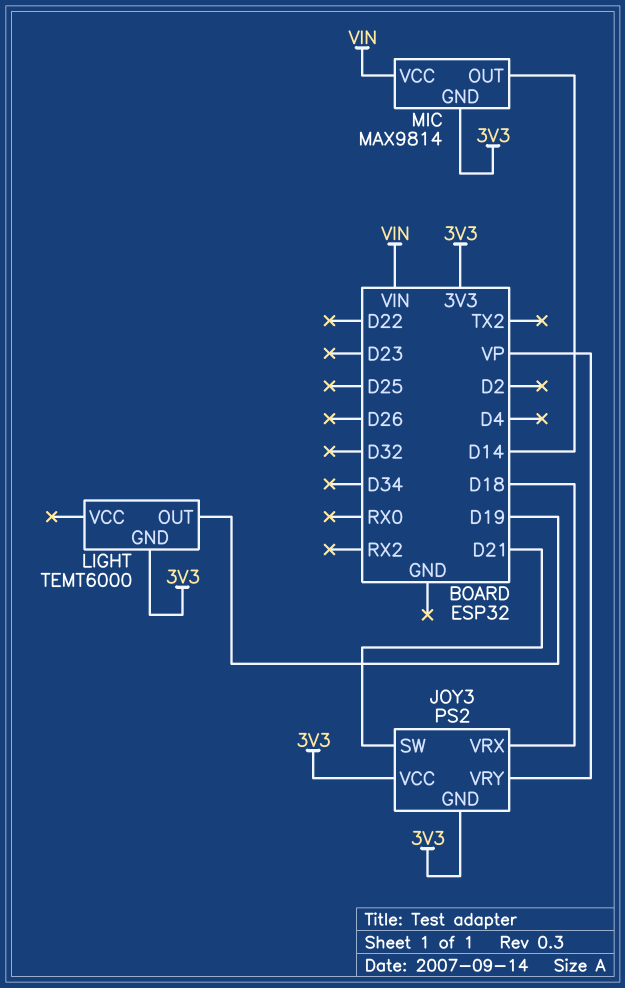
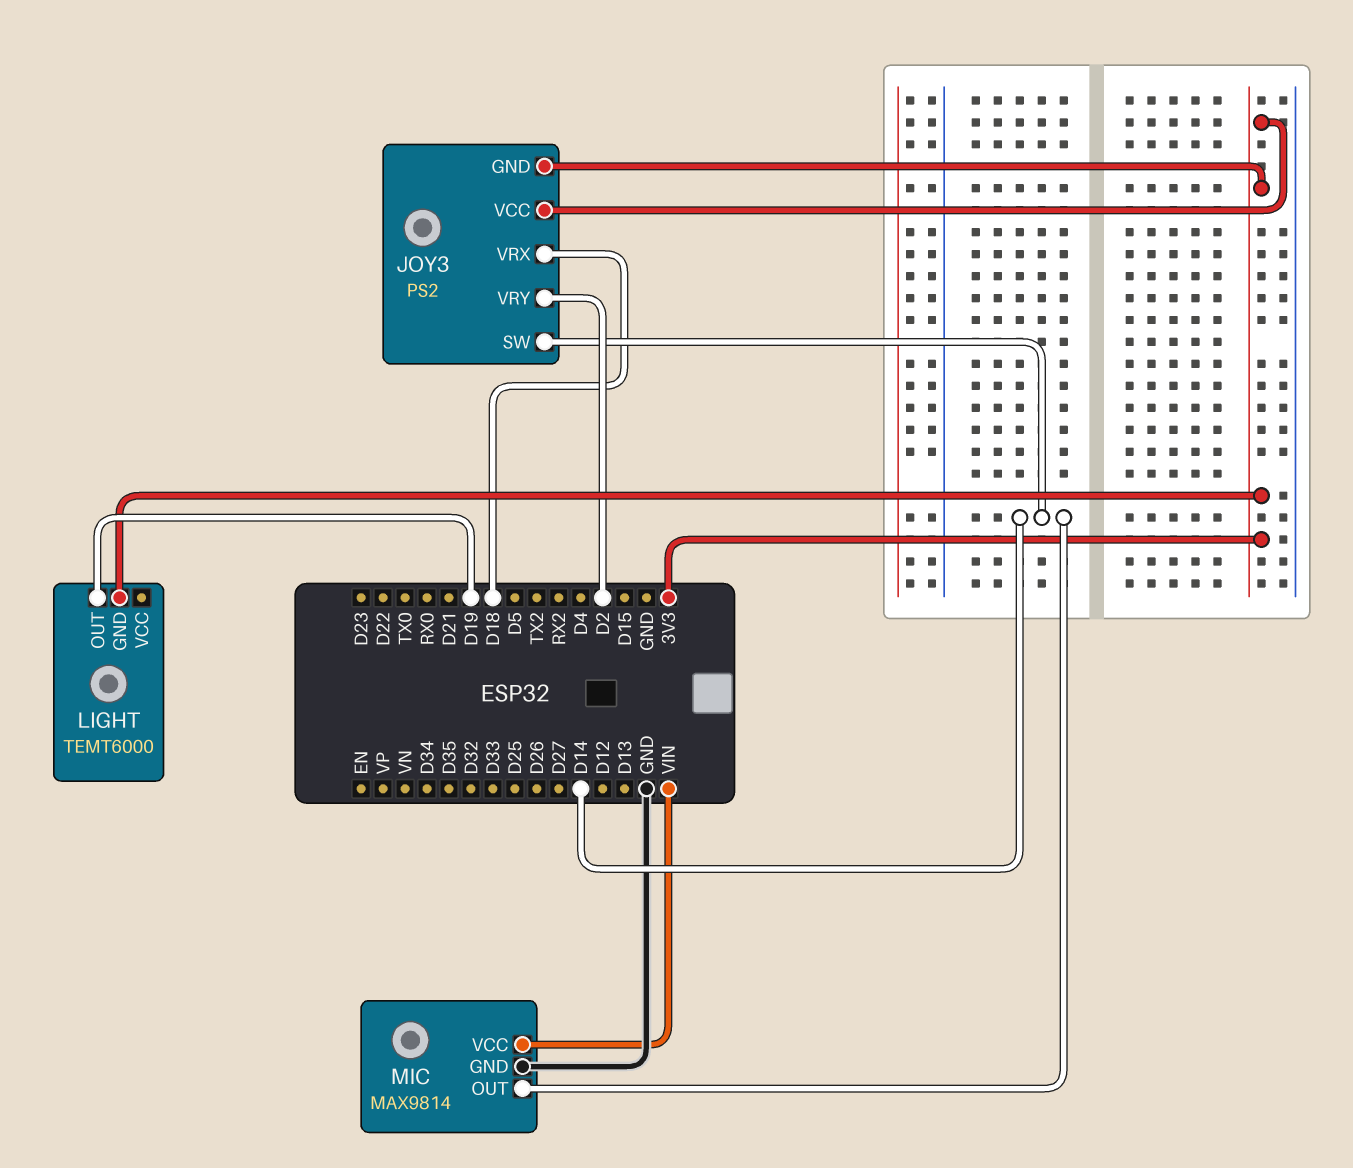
JOY3 pin SW: D21 -> D14
JOY3 pin VRY: VP -> D2
MIC pin GND: 3V3 -> GND

